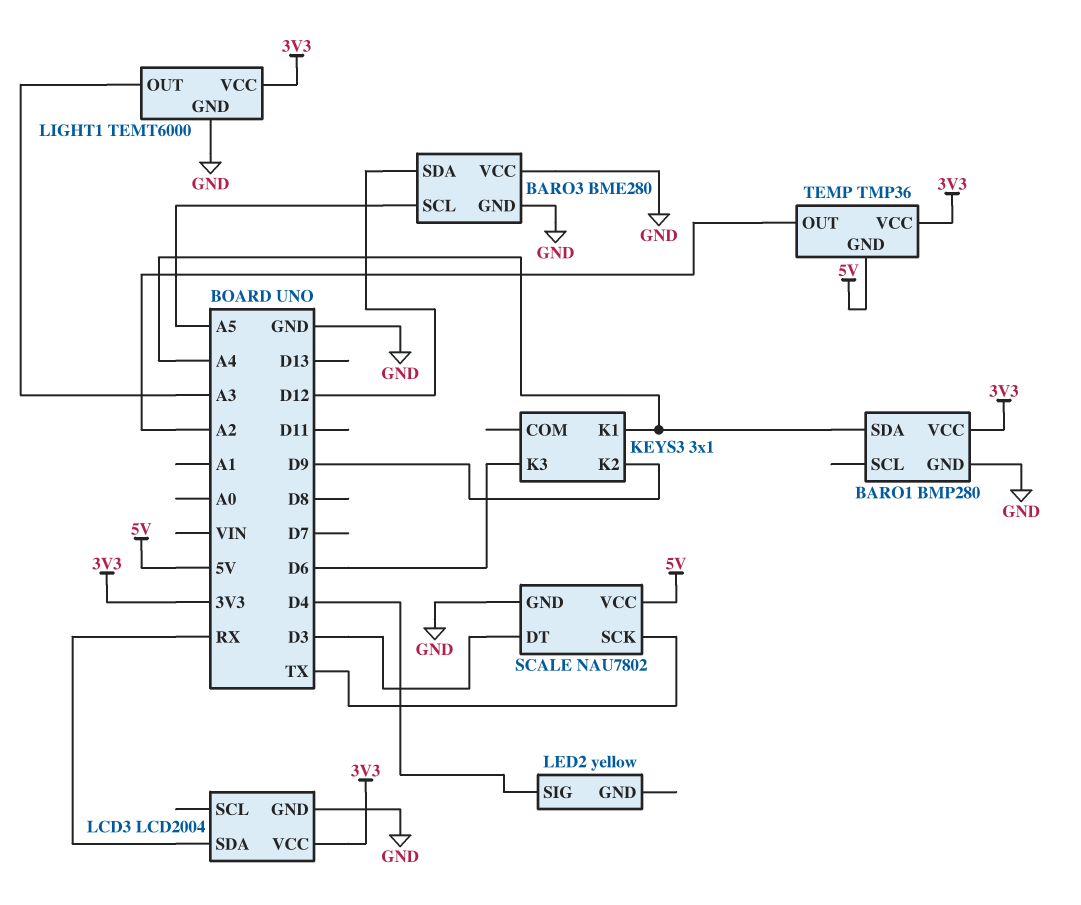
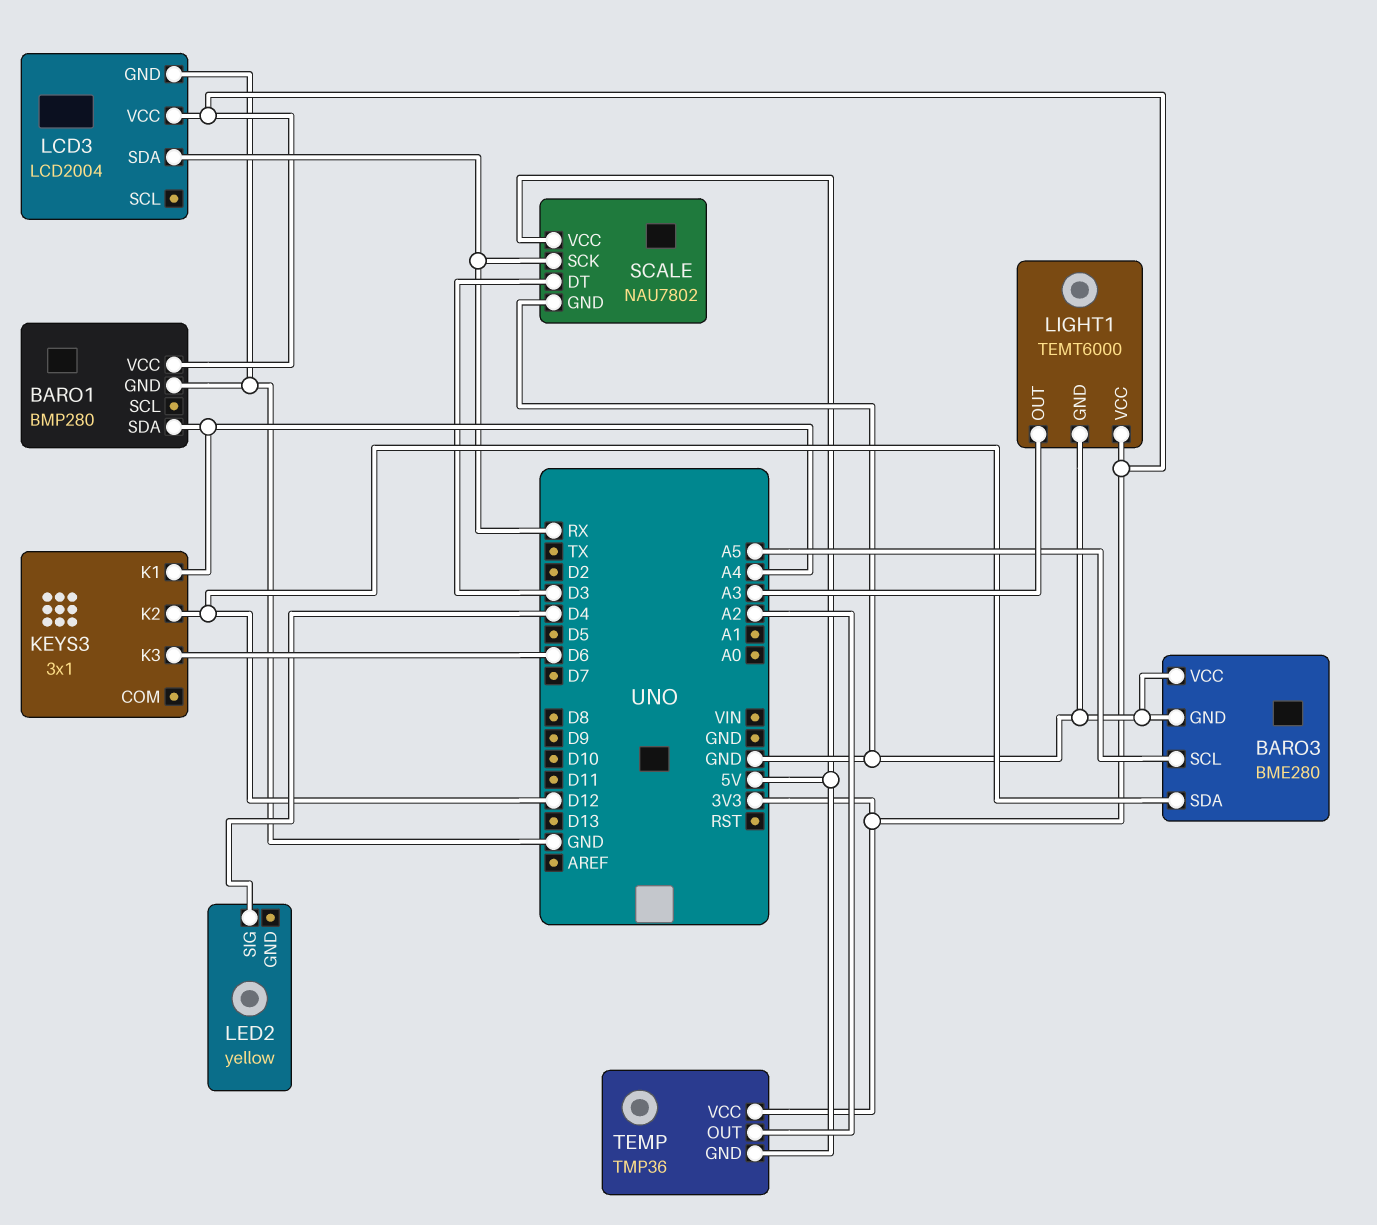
KEYS3 pin K2: D9 -> D12
SCALE pin SCK: TX -> RX

